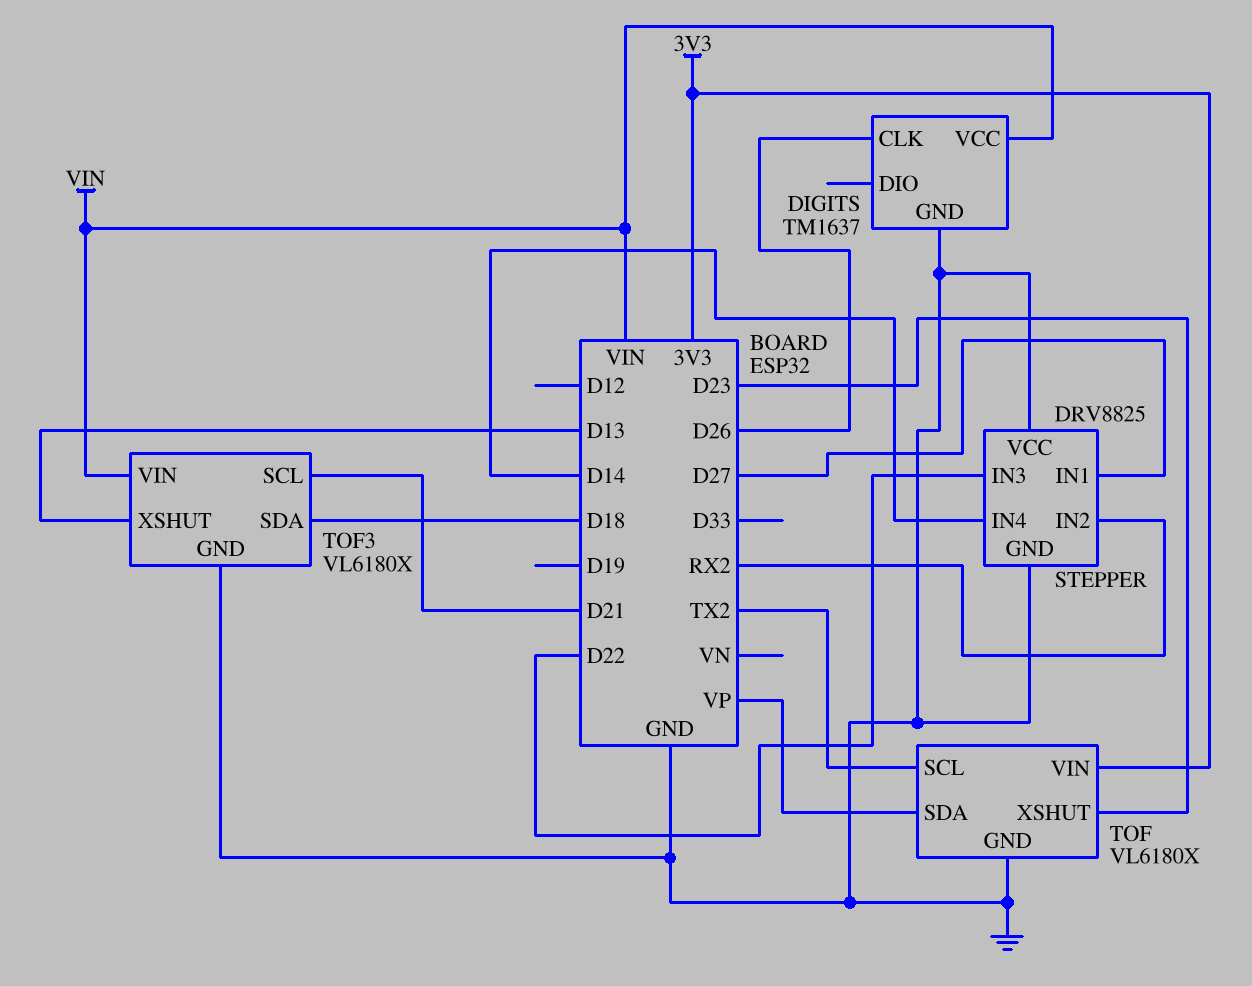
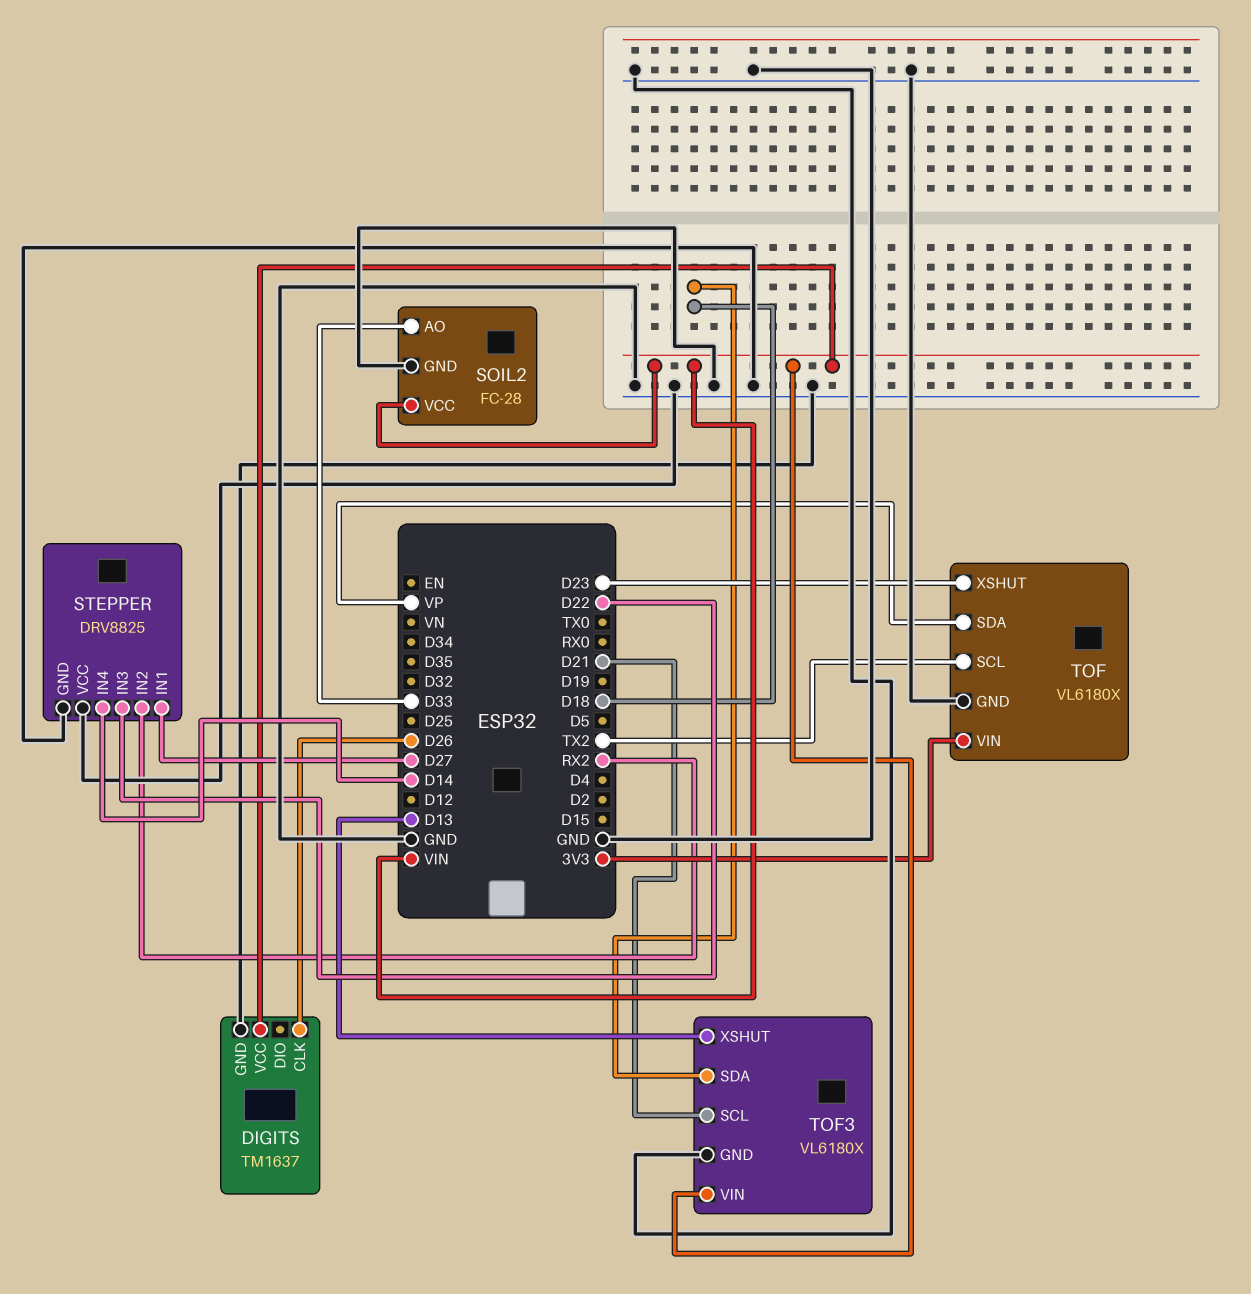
SOIL2: none -> FC-28
SOIL2 pin AO: none -> D33
SOIL2 pin GND: none -> GND
SOIL2 pin VCC: none -> VIN

